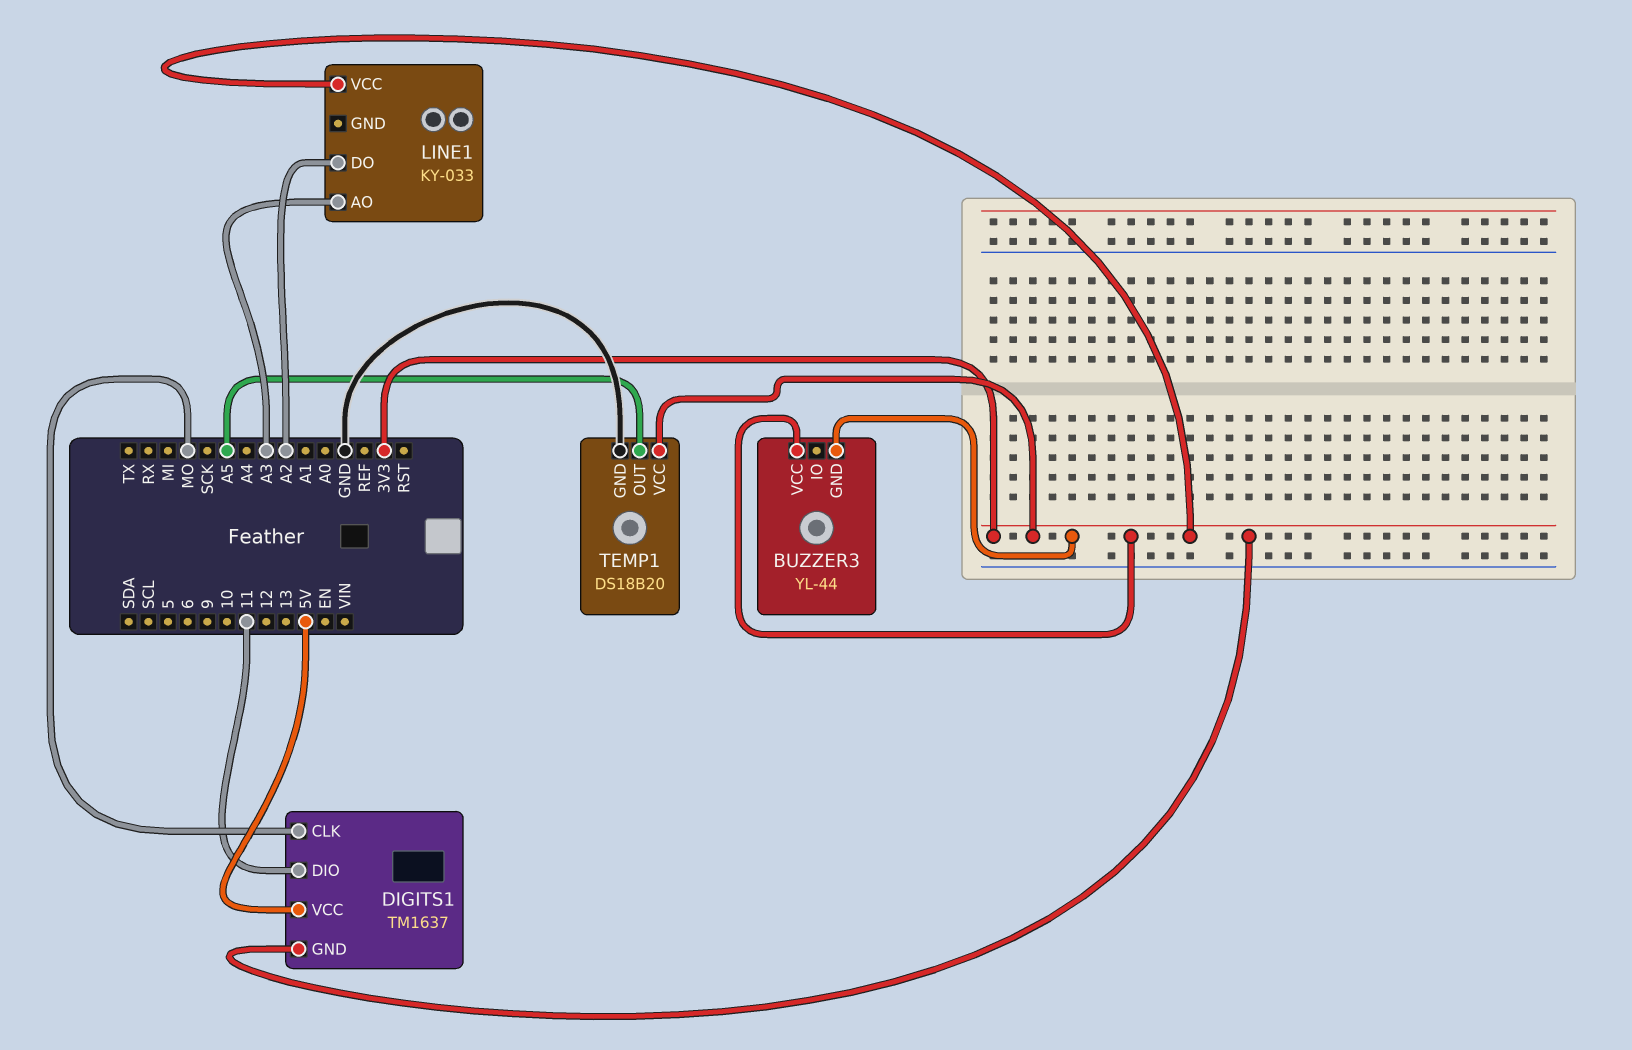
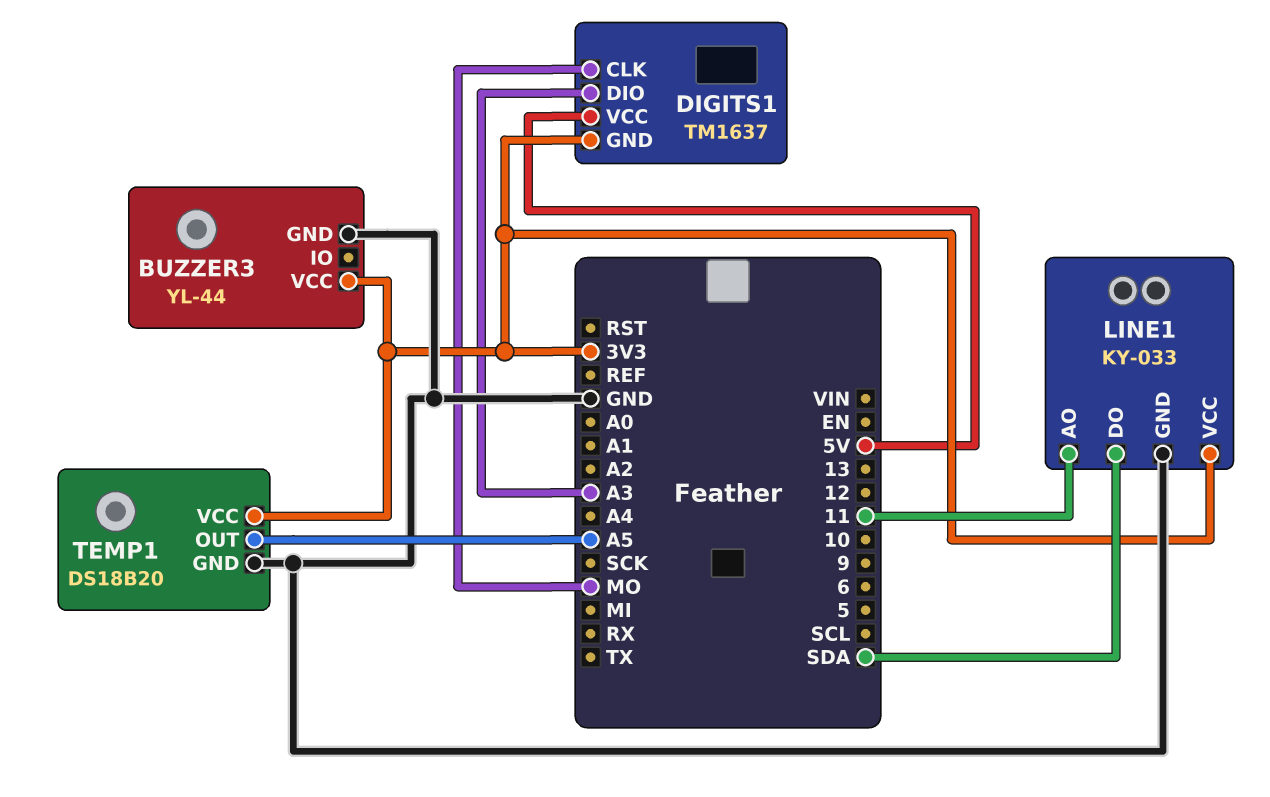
BUZZER3 pin GND: 3V3 -> GND
DIGITS1 pin DIO: 11 -> A3
LINE1 pin AO: A3 -> 11
LINE1 pin DO: A2 -> SDA
LINE1 pin GND: none -> GND

